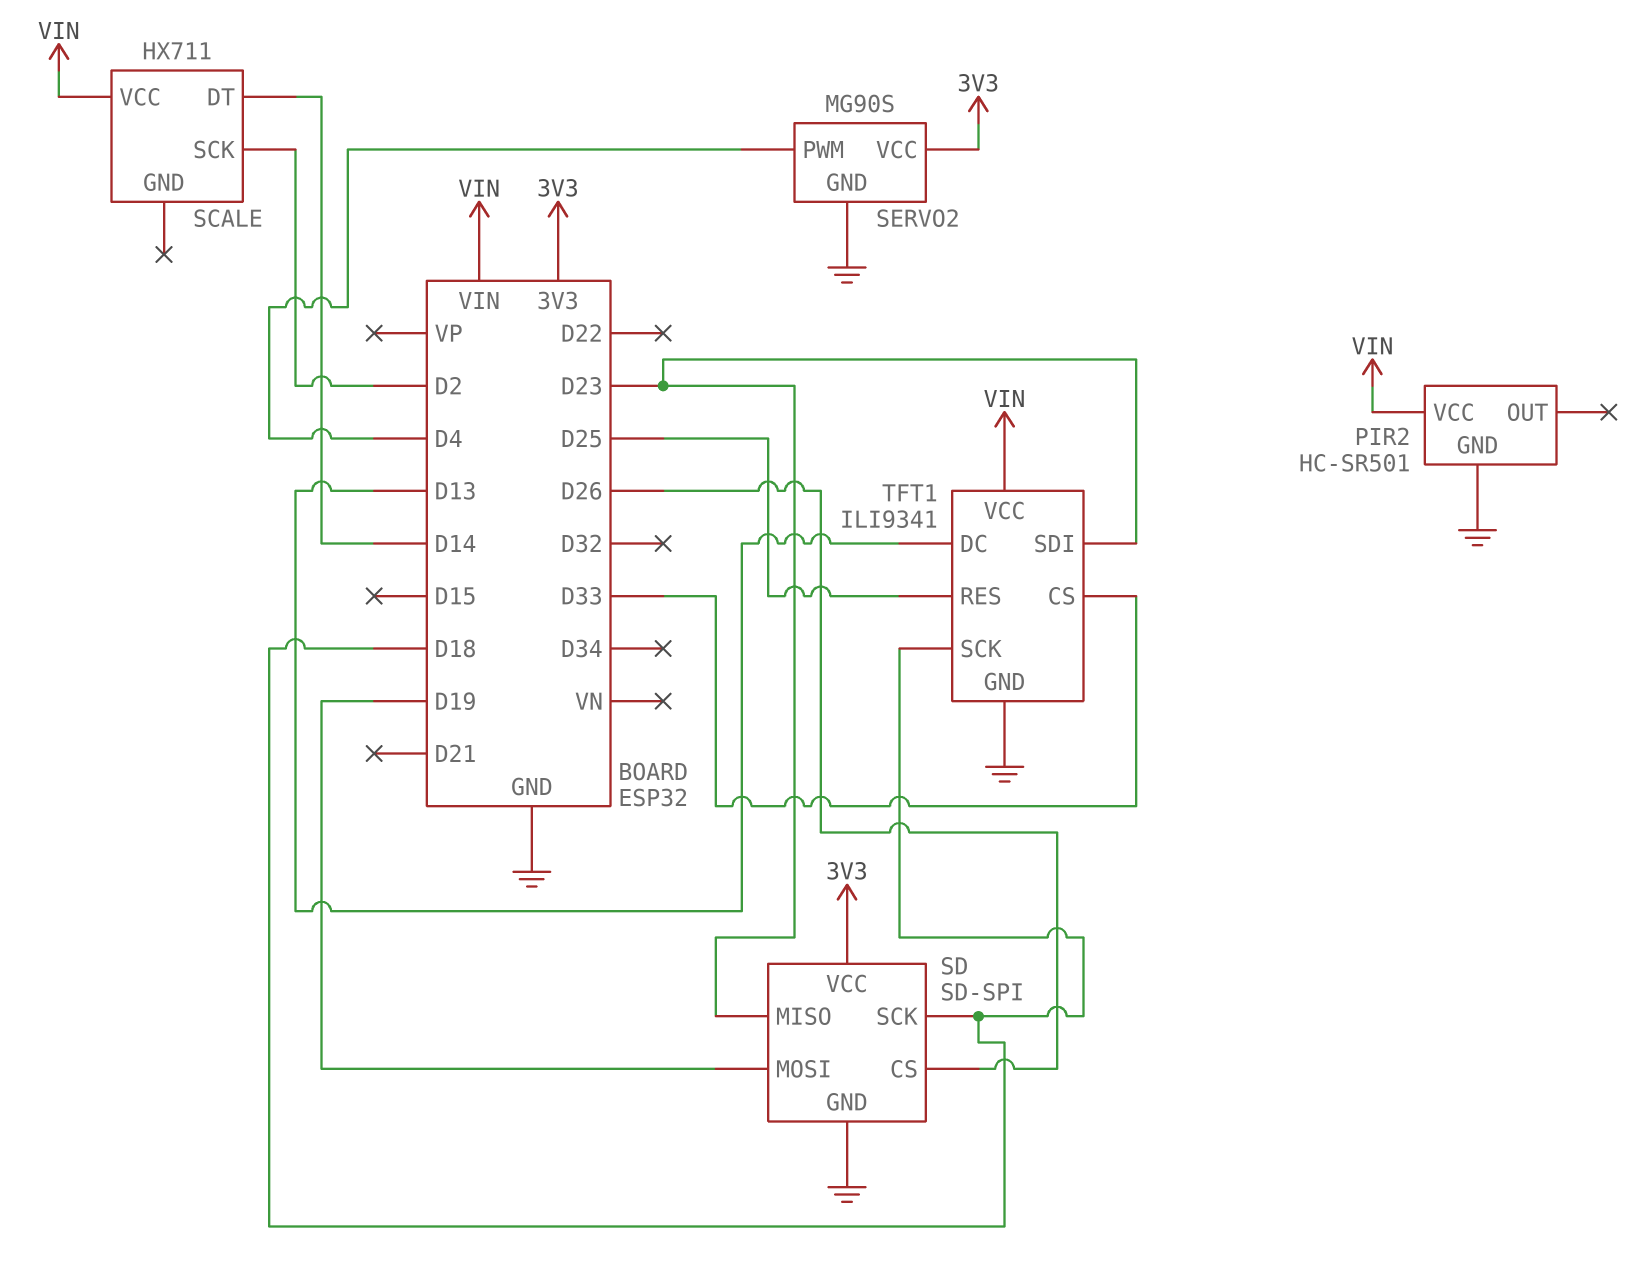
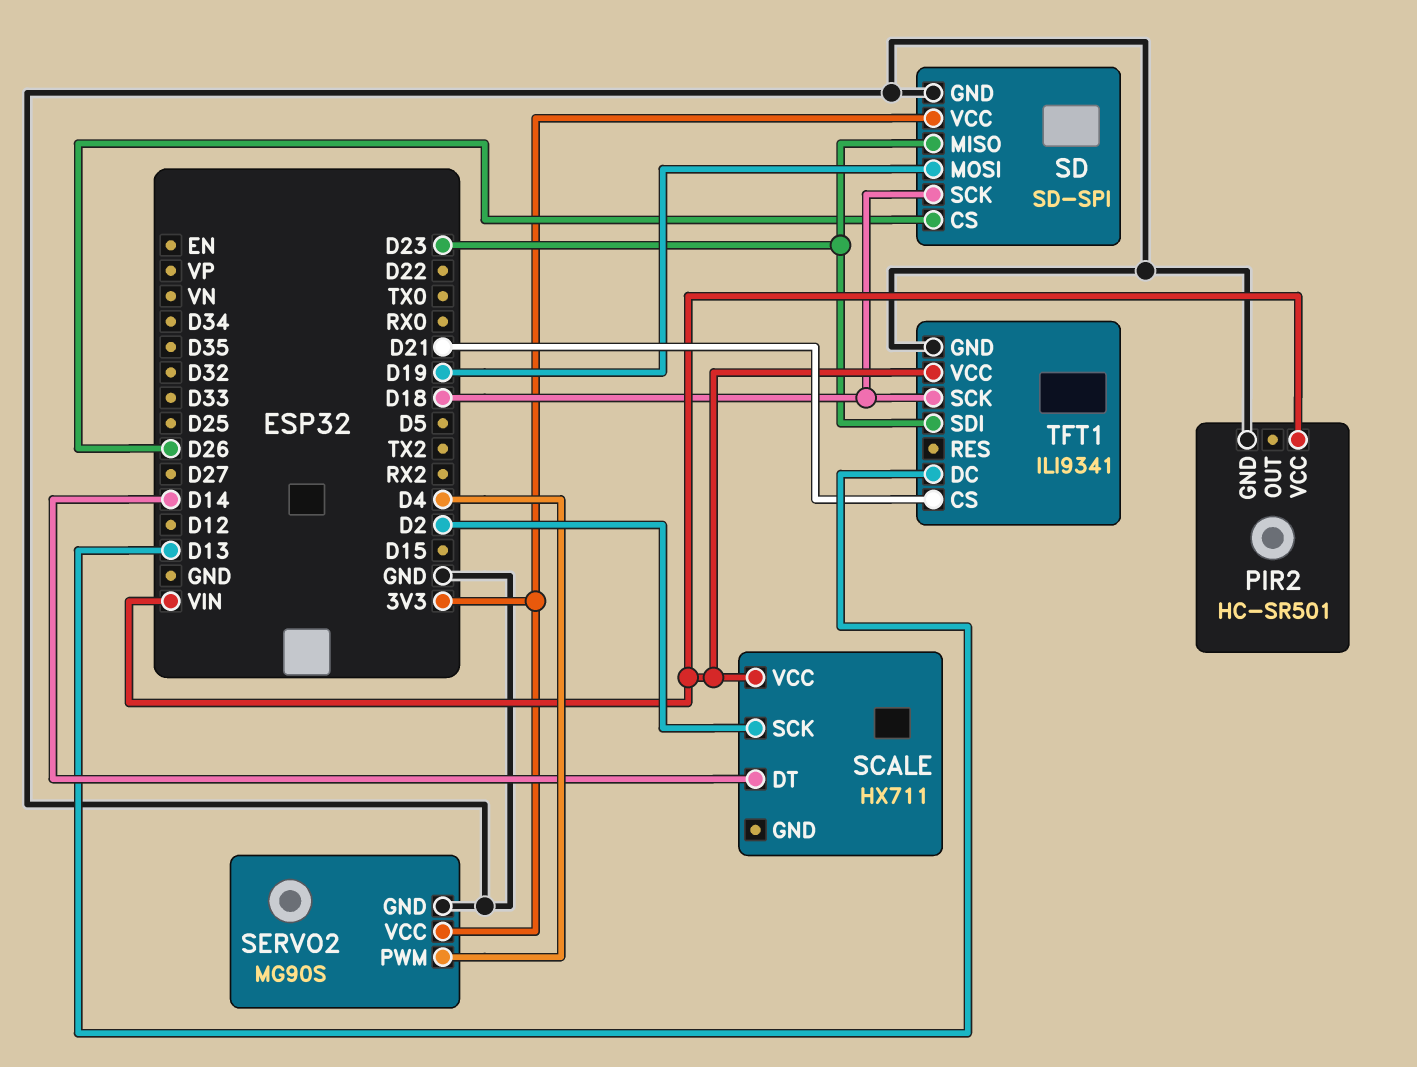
TFT1 pin CS: D33 -> D21
TFT1 pin RES: D25 -> none

